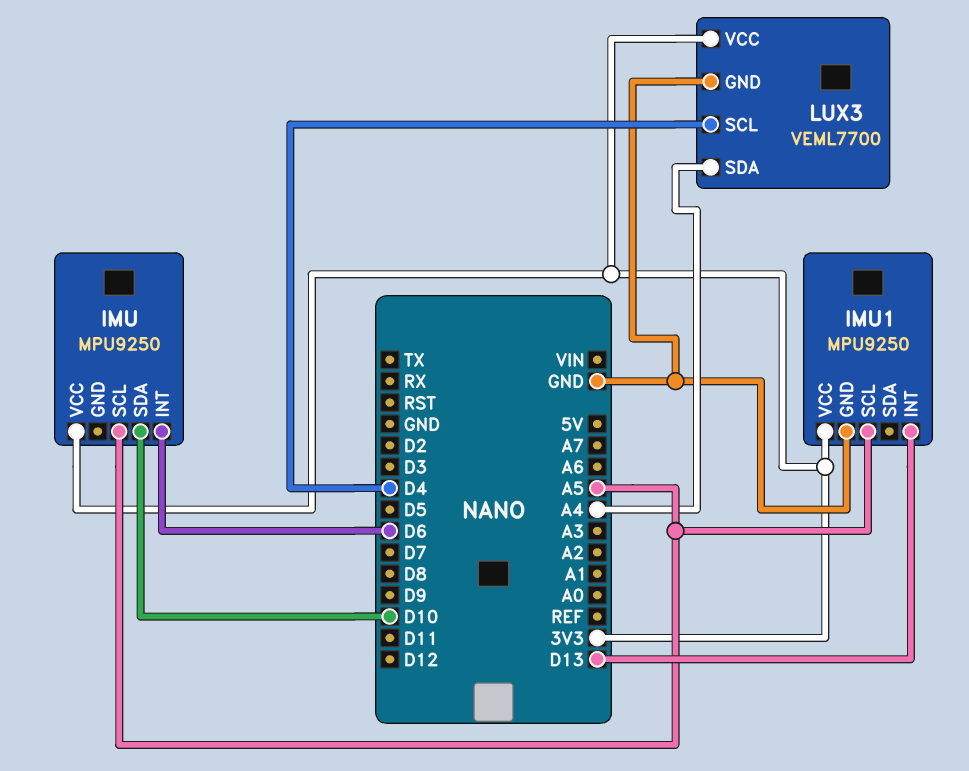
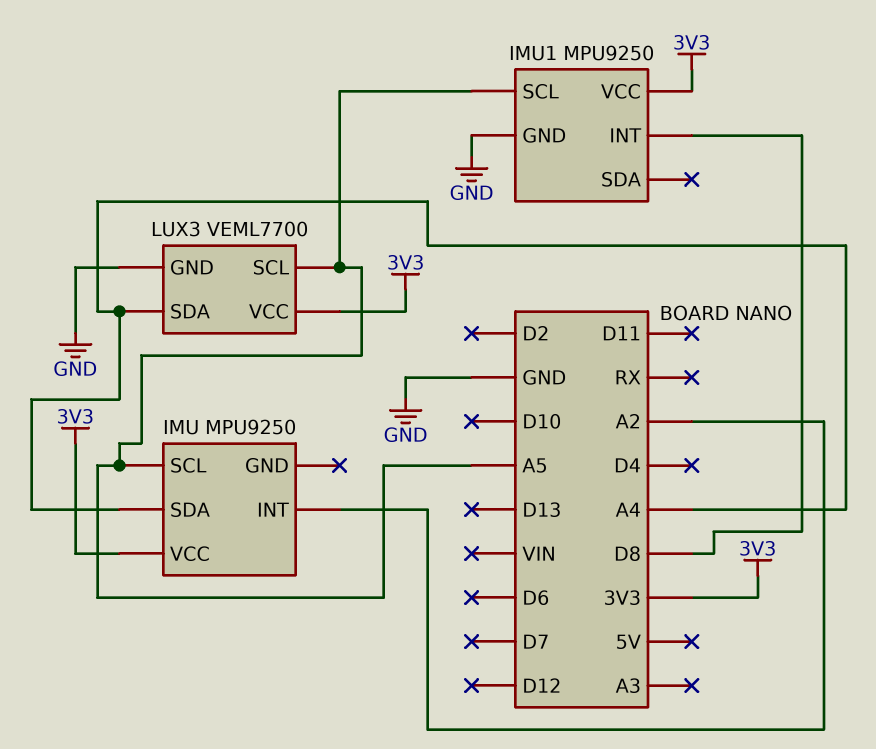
IMU pin INT: D6 -> A2
IMU pin SDA: D10 -> A4
IMU1 pin INT: D13 -> D8
LUX3 pin SCL: D4 -> A5

